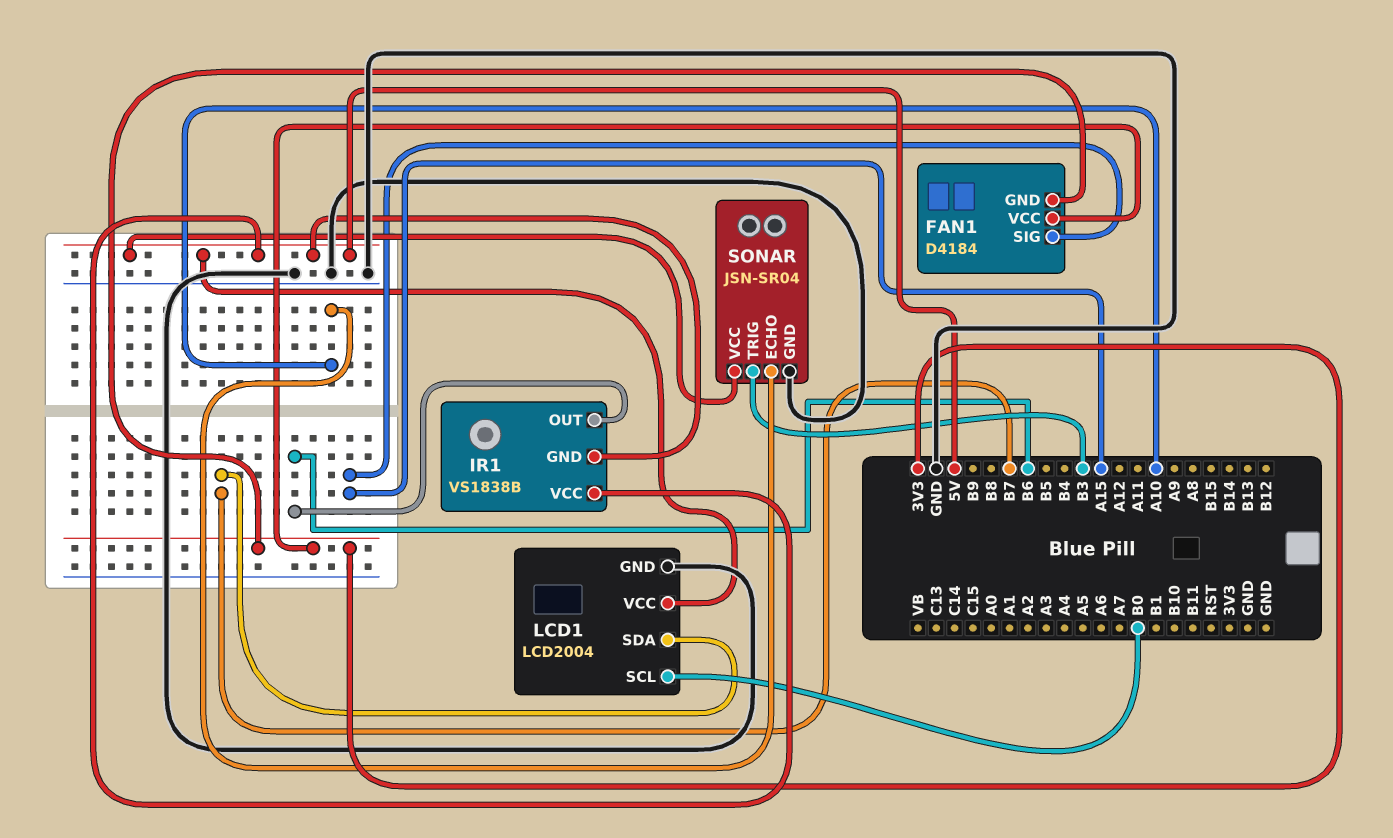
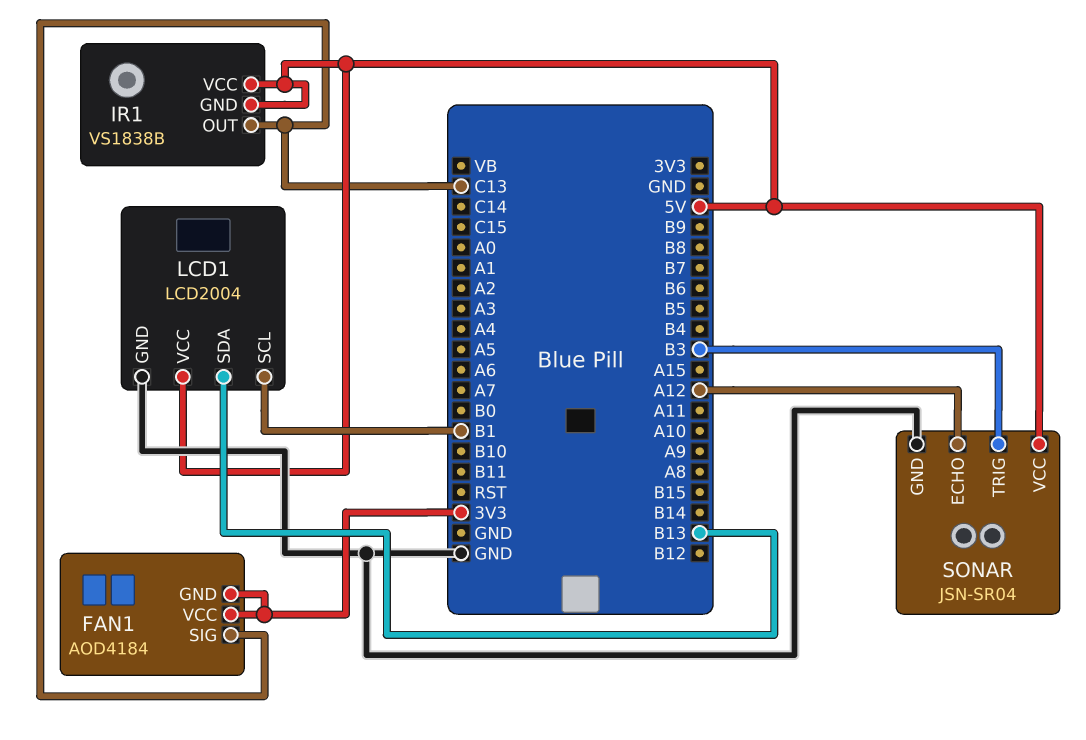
FAN1: D4184 -> AOD4184
FAN1 pin SIG: A15 -> C13
IR1 pin OUT: B6 -> C13
LCD1 pin SCL: B0 -> B1
LCD1 pin SDA: B7 -> B13
SONAR pin ECHO: A10 -> A12

